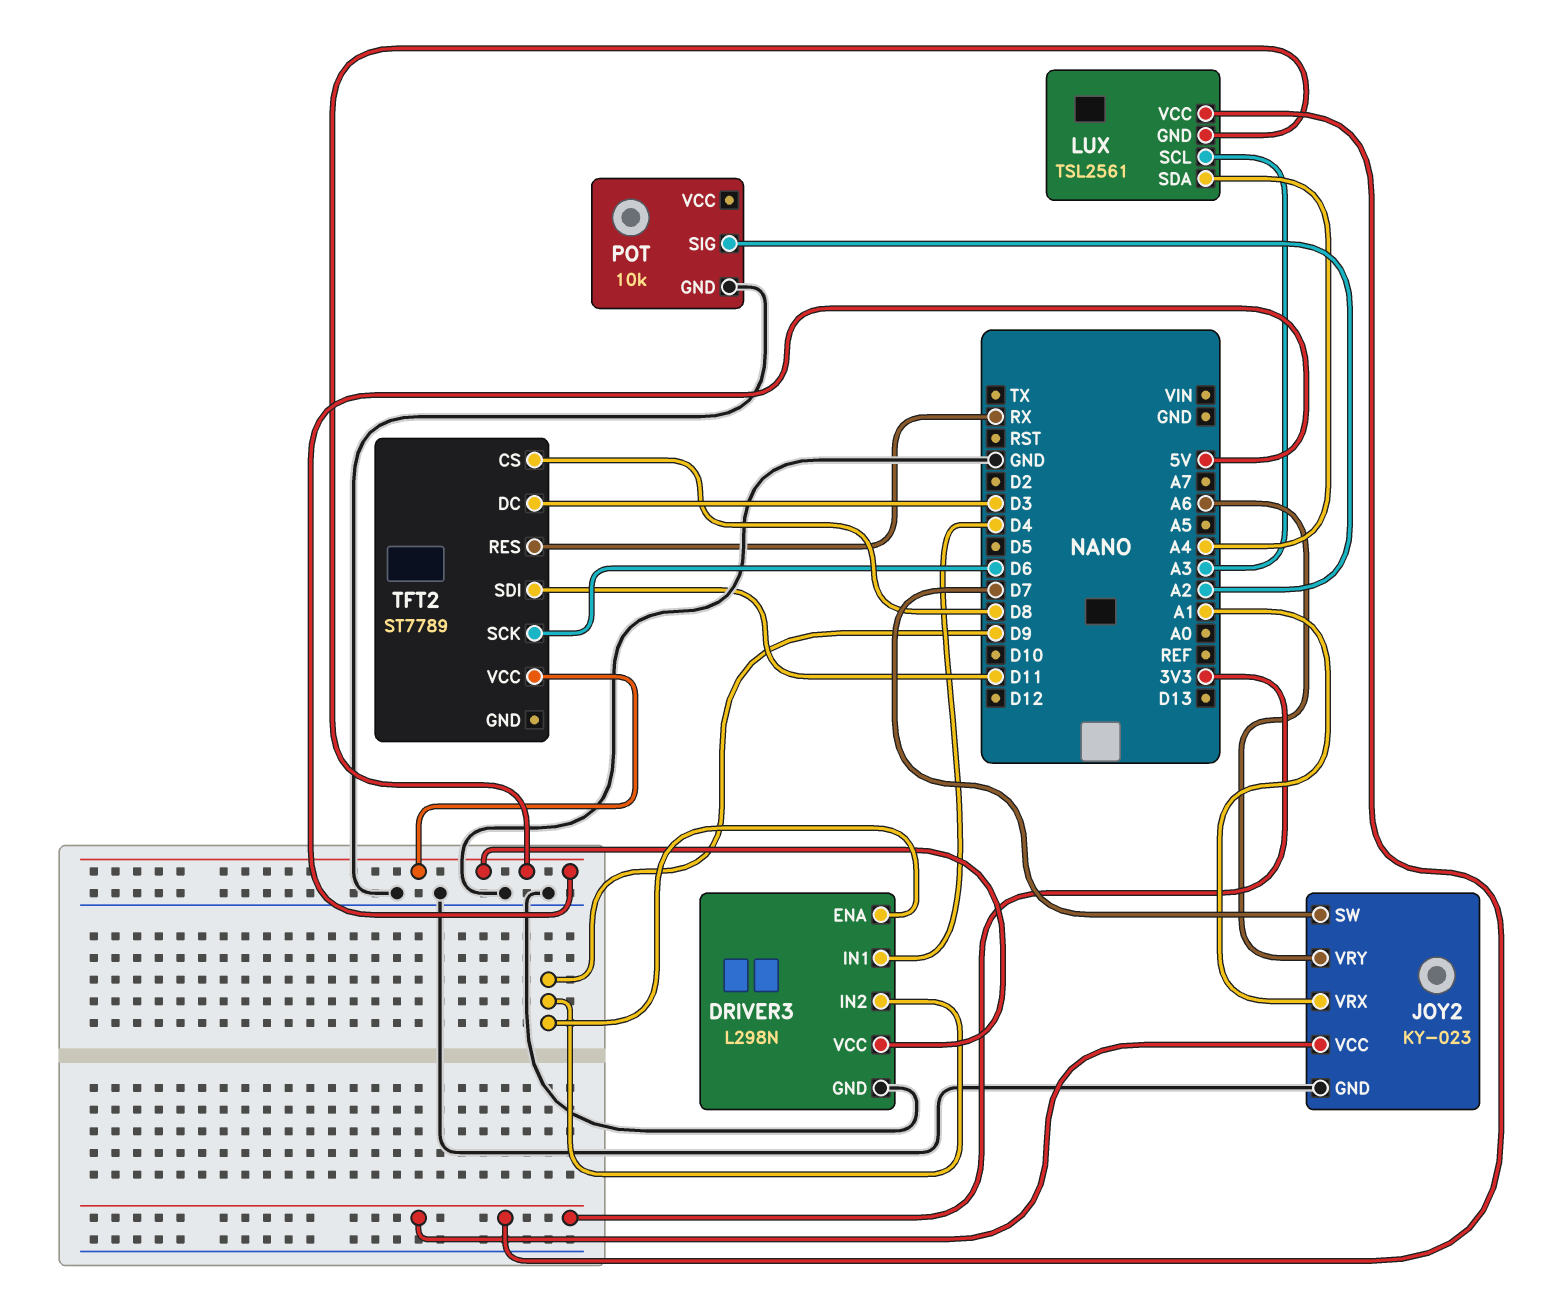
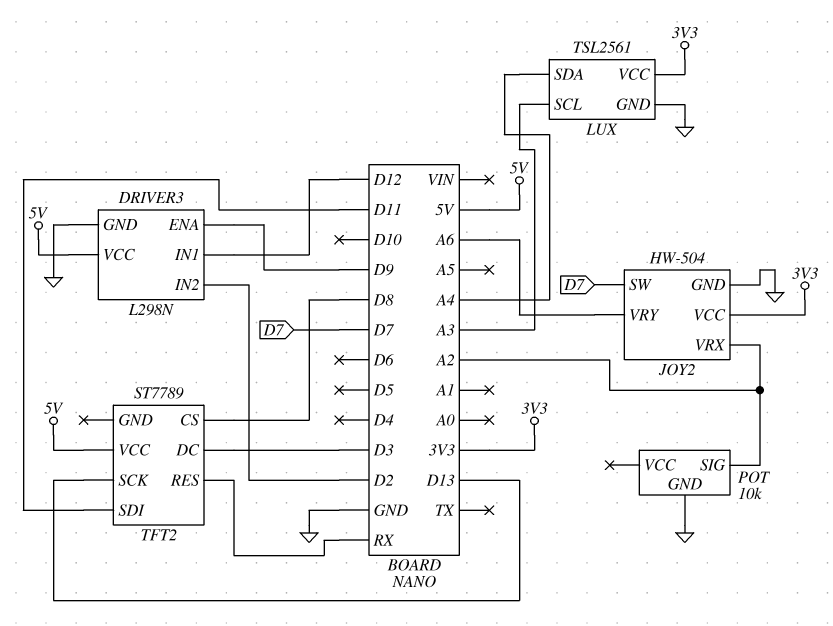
DRIVER3 pin IN1: D4 -> D12
DRIVER3 pin IN2: D9 -> D2
JOY2: KY-023 -> HW-504
JOY2 pin VRX: A1 -> A2
LUX pin GND: 5V -> GND
TFT2 pin SCK: D6 -> D13

